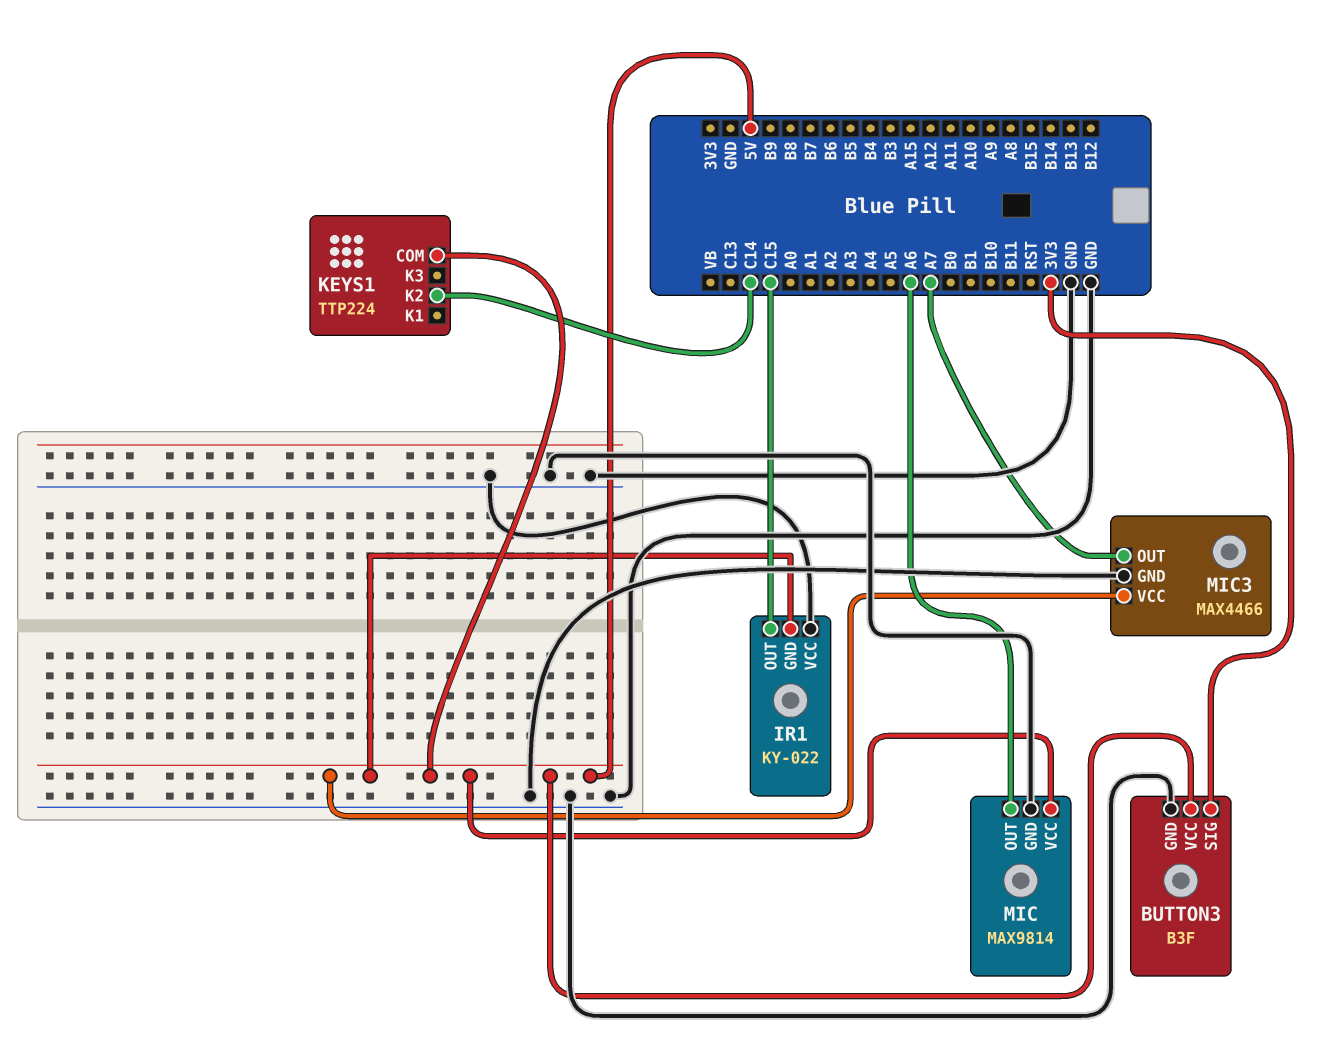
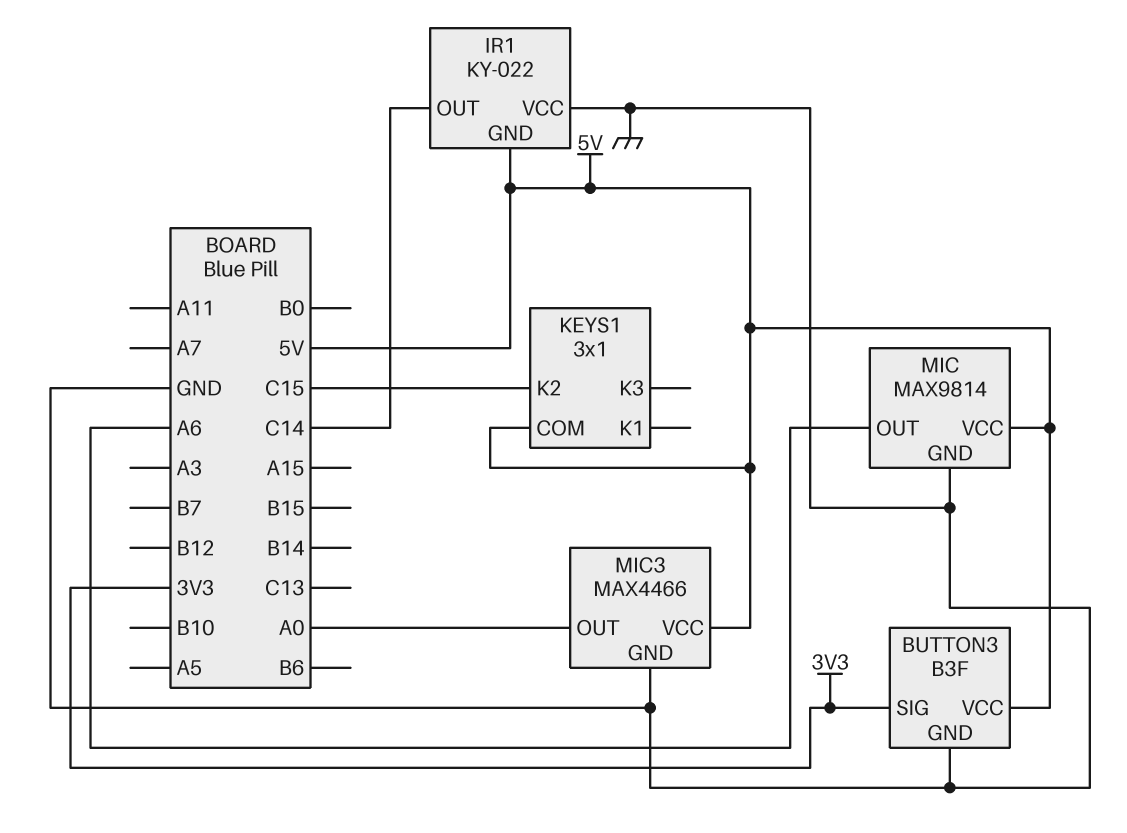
IR1 pin OUT: C15 -> C14
KEYS1: TTP224 -> 3x1
KEYS1 pin K2: C14 -> C15
MIC3 pin OUT: A7 -> A0

